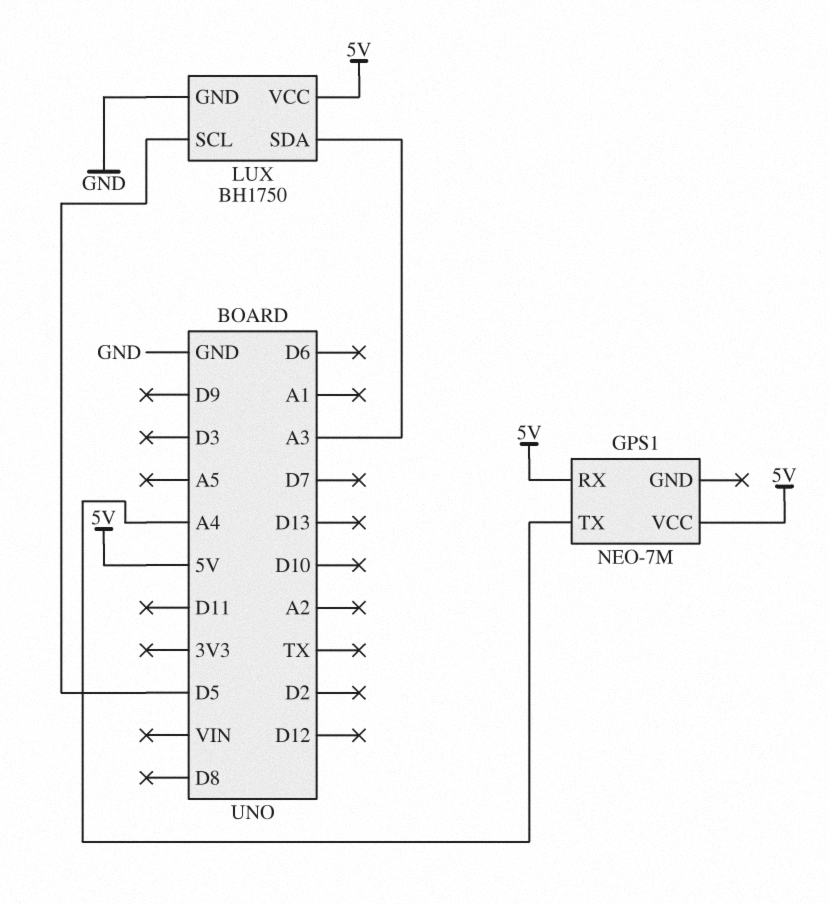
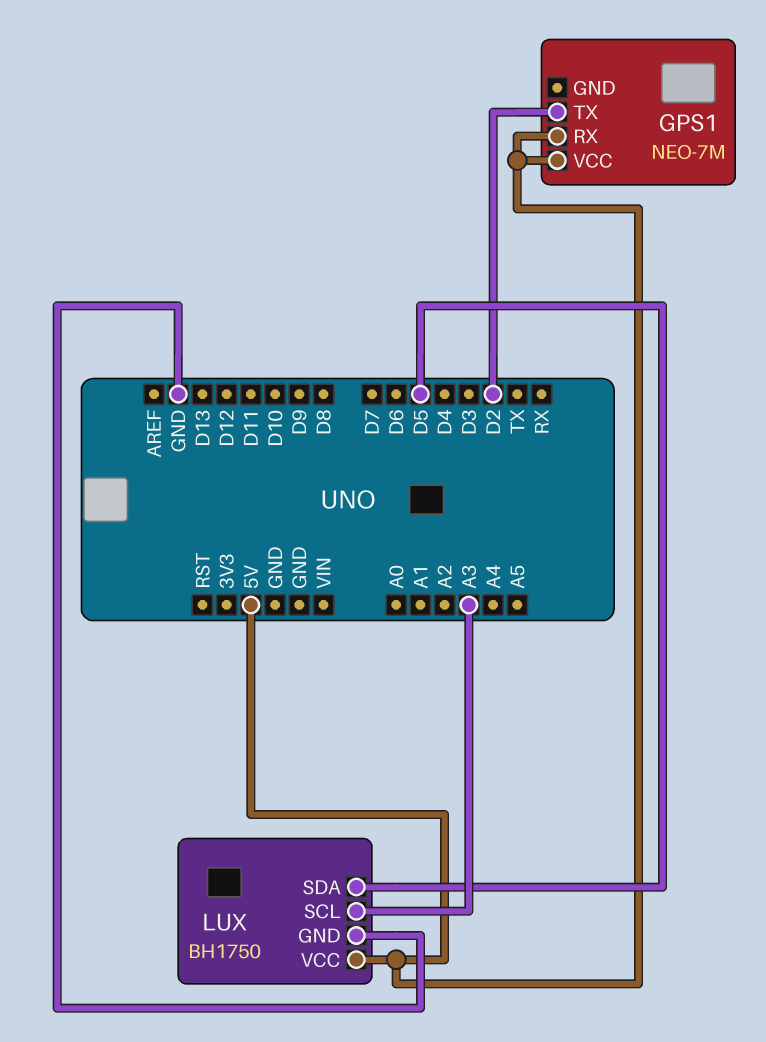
GPS1 pin TX: A4 -> D2
LUX pin SCL: D5 -> A3
LUX pin SDA: A3 -> D5

